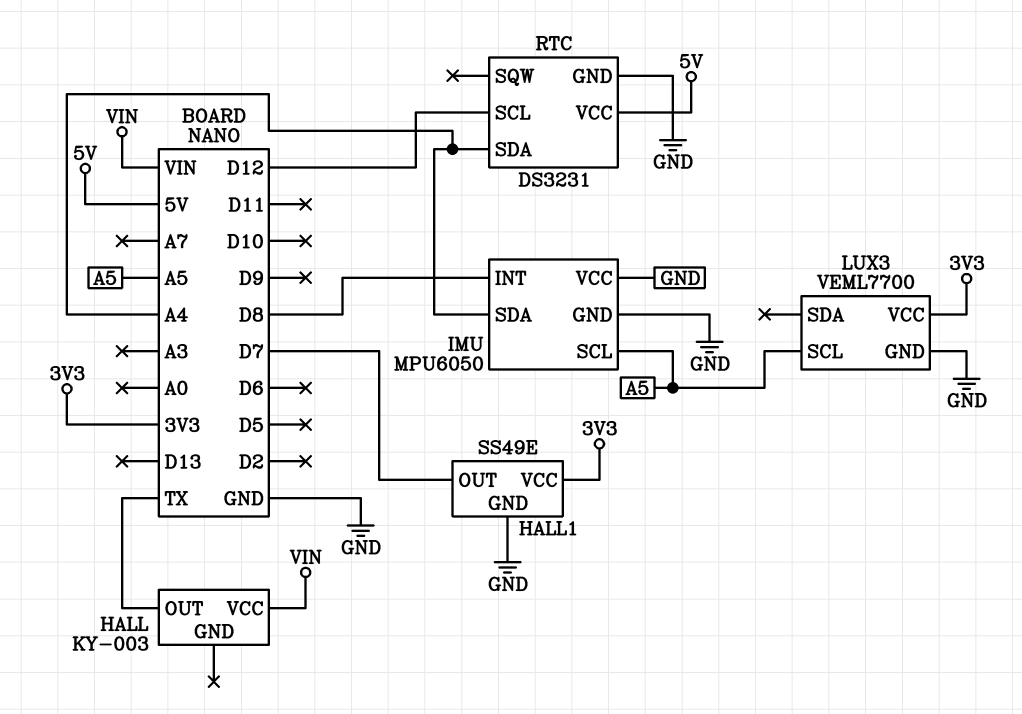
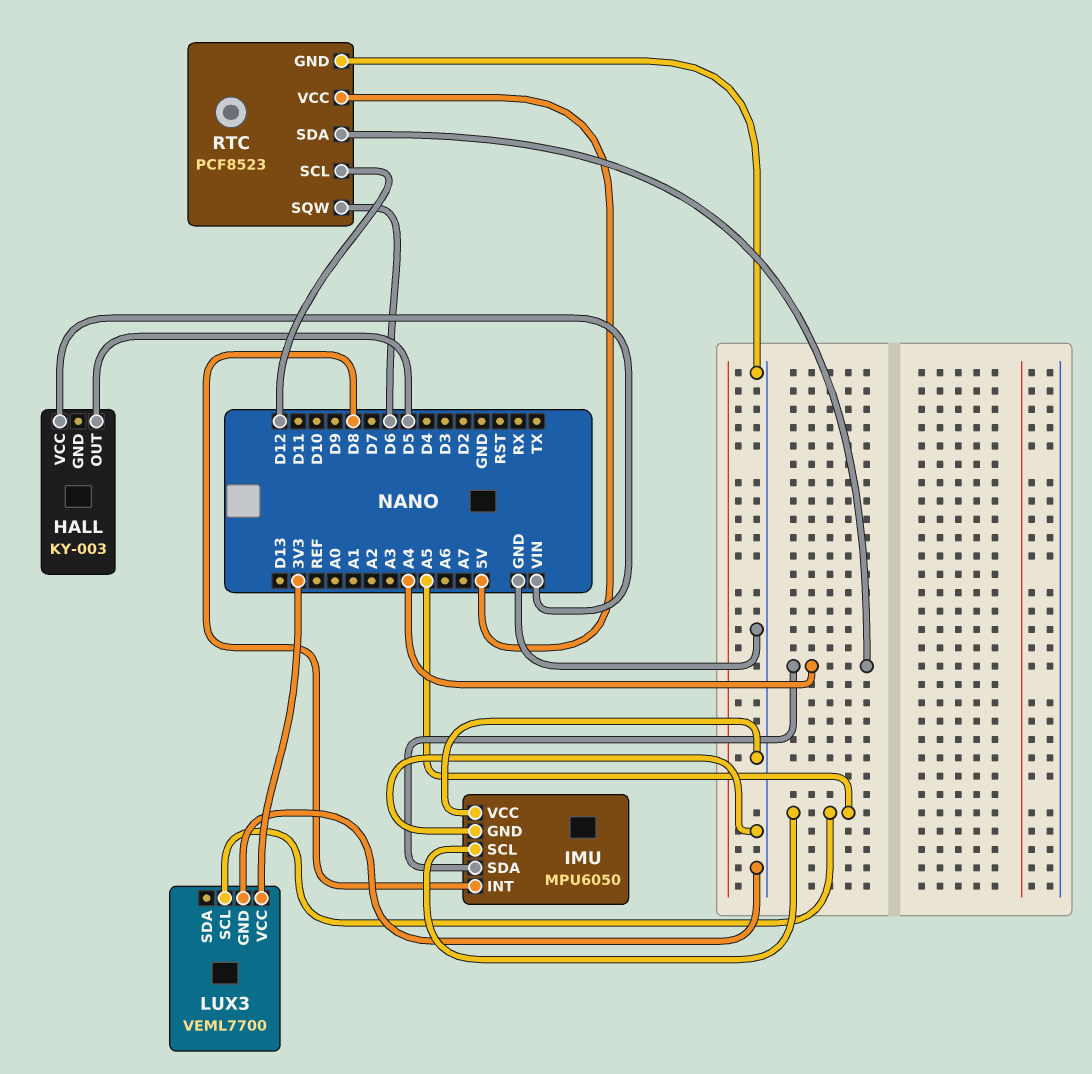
HALL pin OUT: TX -> D5
HALL1: SS49E -> none
HALL1 pin GND: GND -> none
HALL1 pin OUT: D7 -> none
HALL1 pin VCC: 3V3 -> none
RTC: DS3231 -> PCF8523
RTC pin SQW: none -> D6

